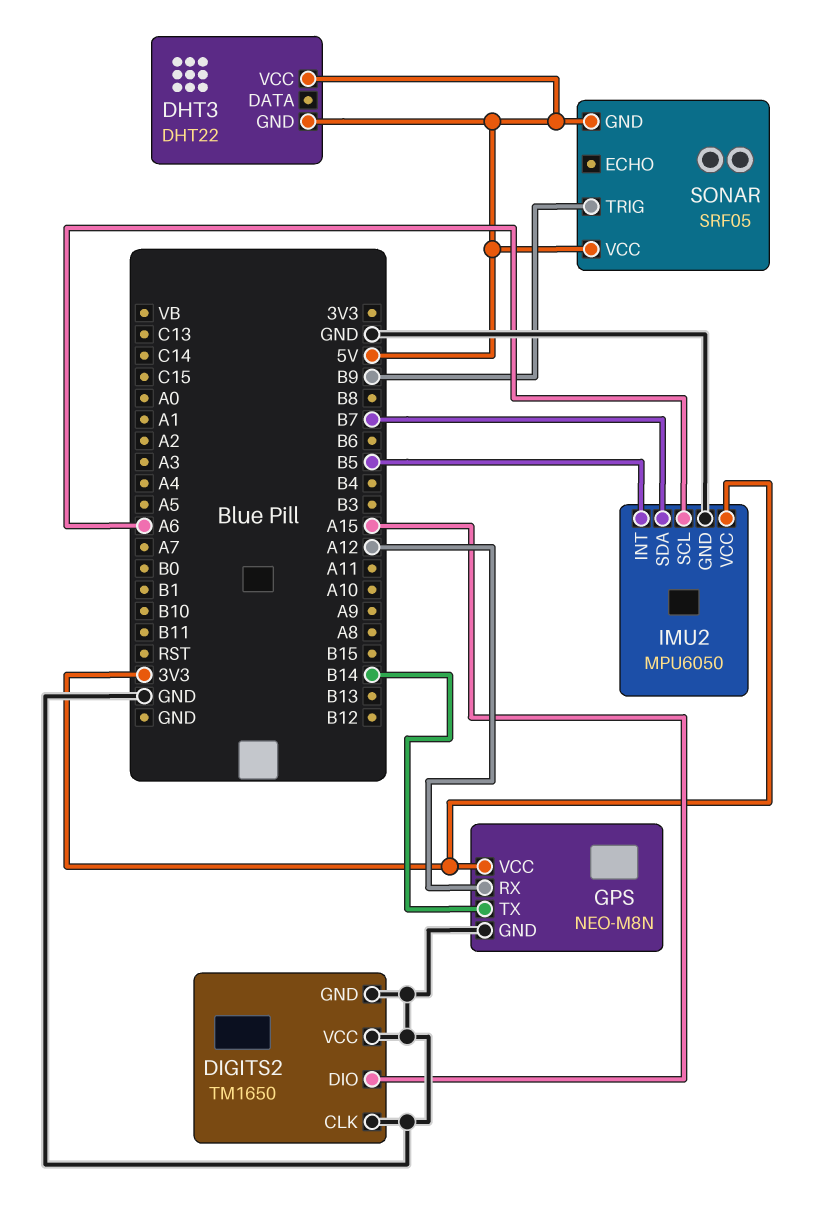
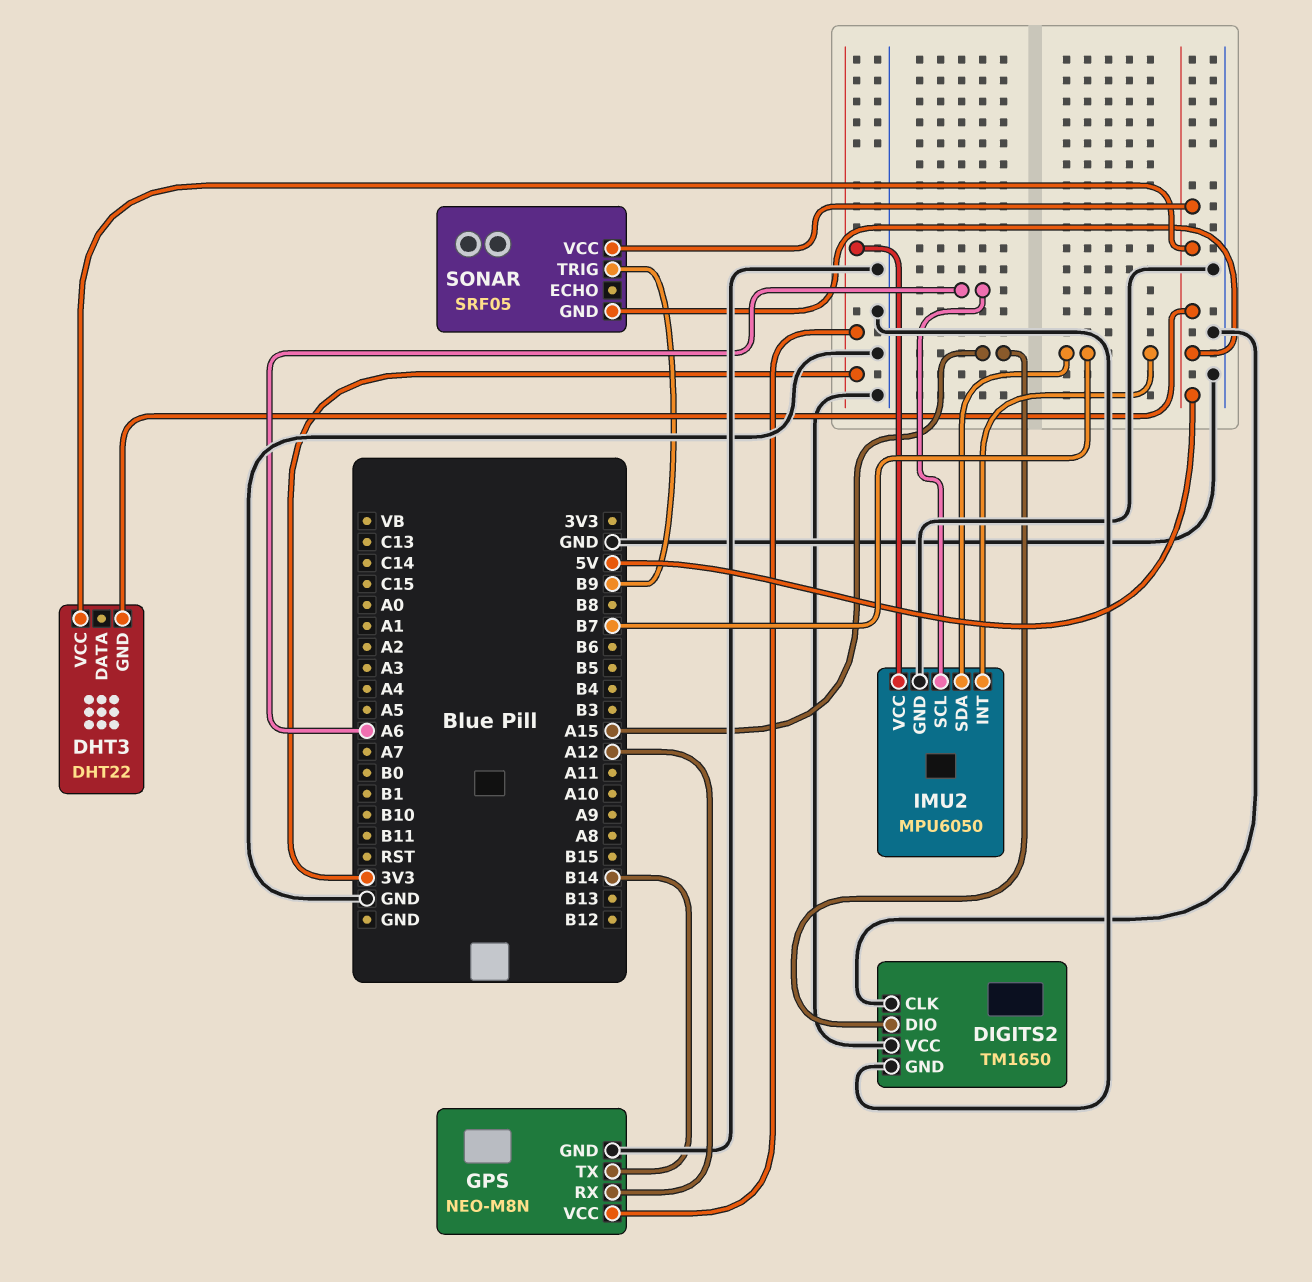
IMU2 pin INT: B5 -> B7

